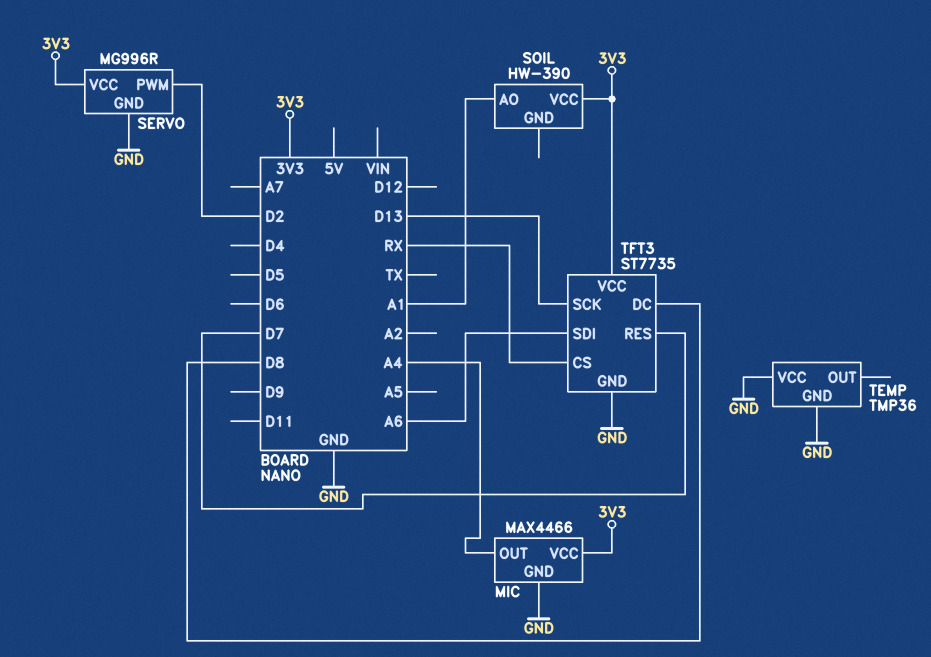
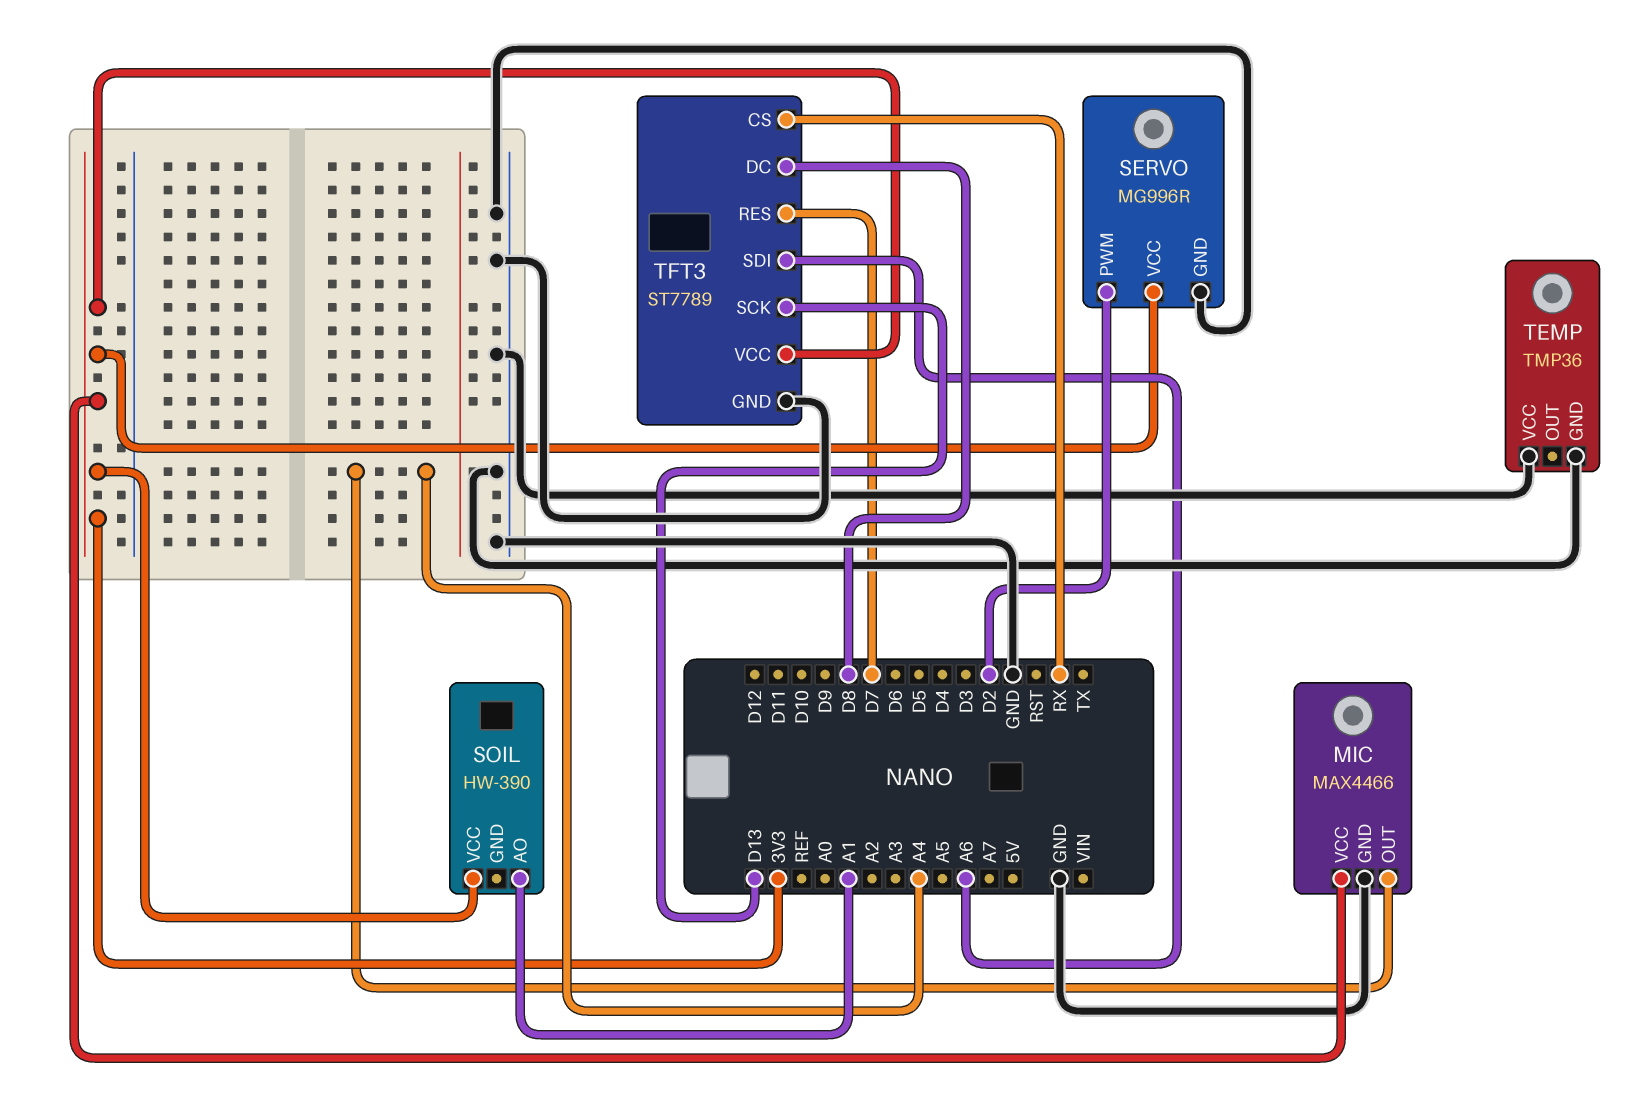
TFT3: ST7735 -> ST7789

